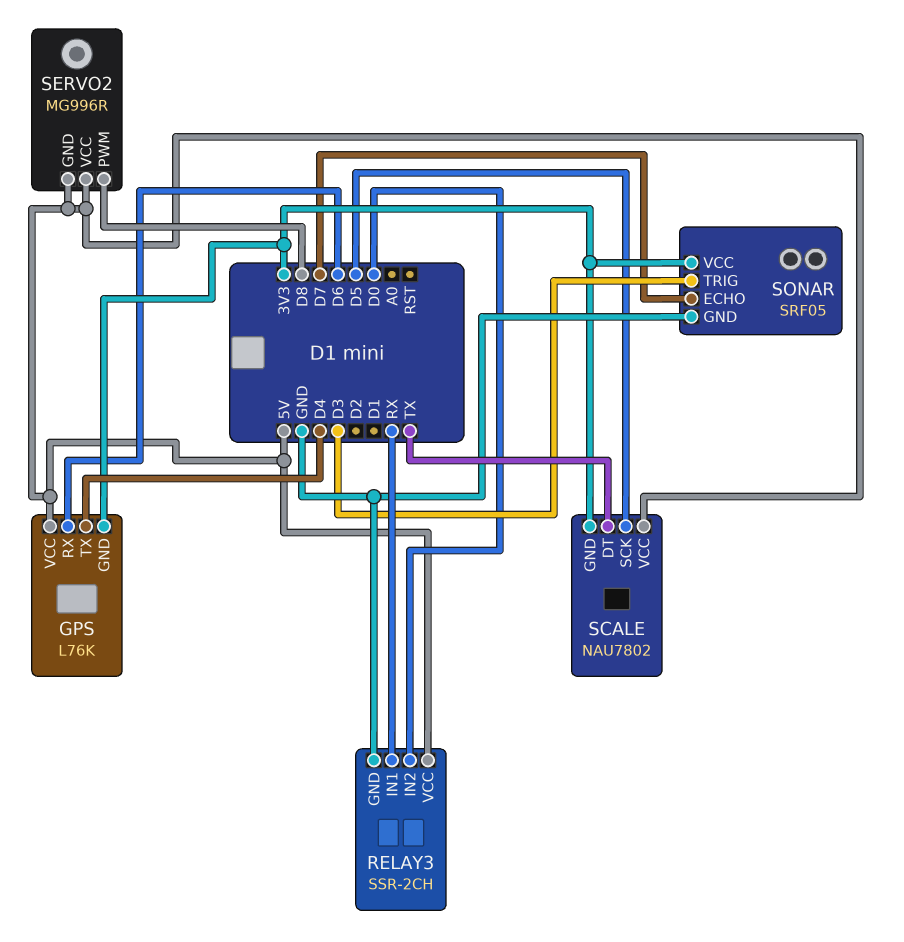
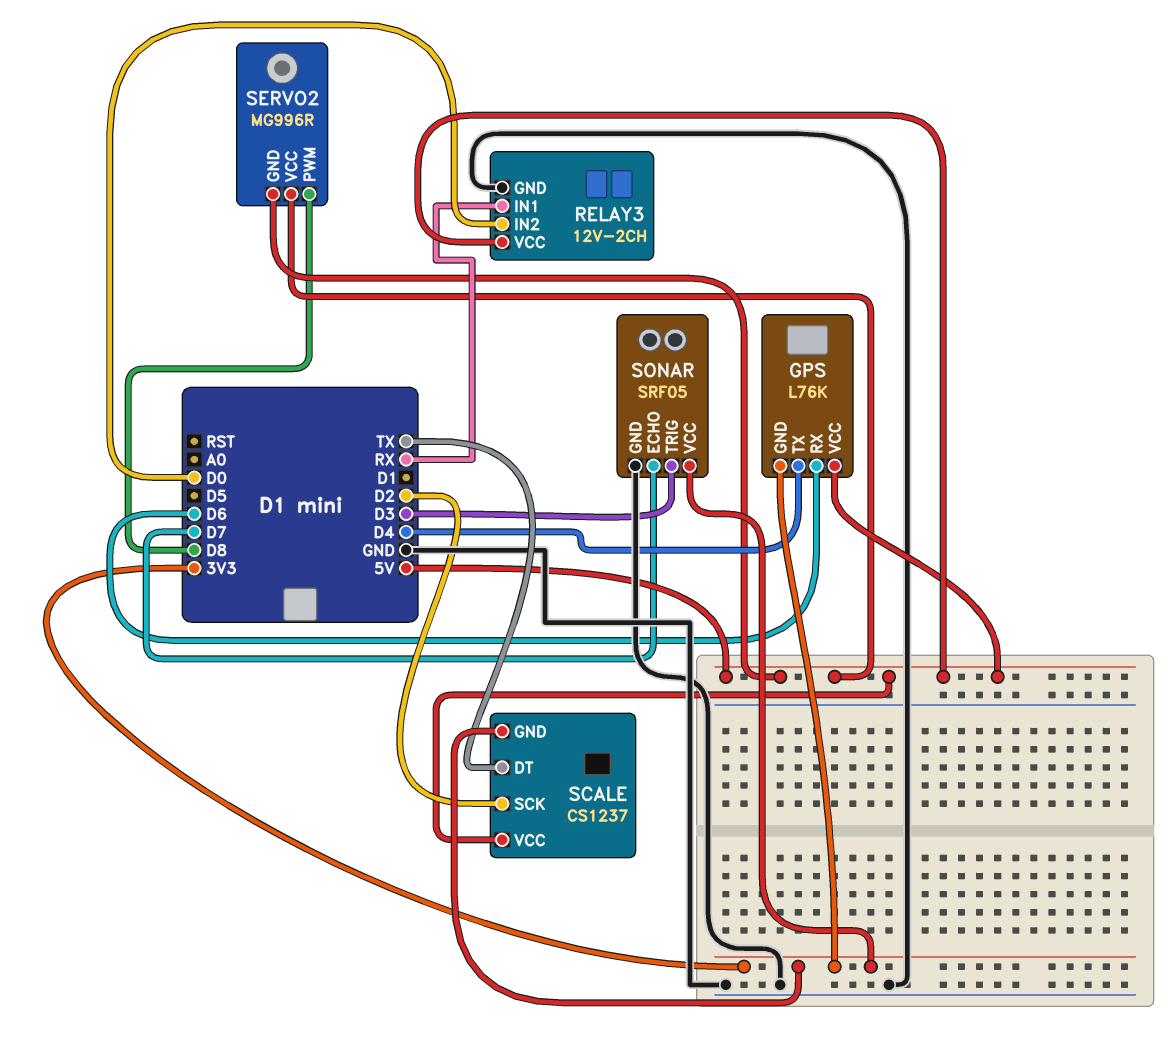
RELAY3: SSR-2CH -> 12V-2CH
SCALE: NAU7802 -> CS1237
SCALE pin SCK: D5 -> D2

